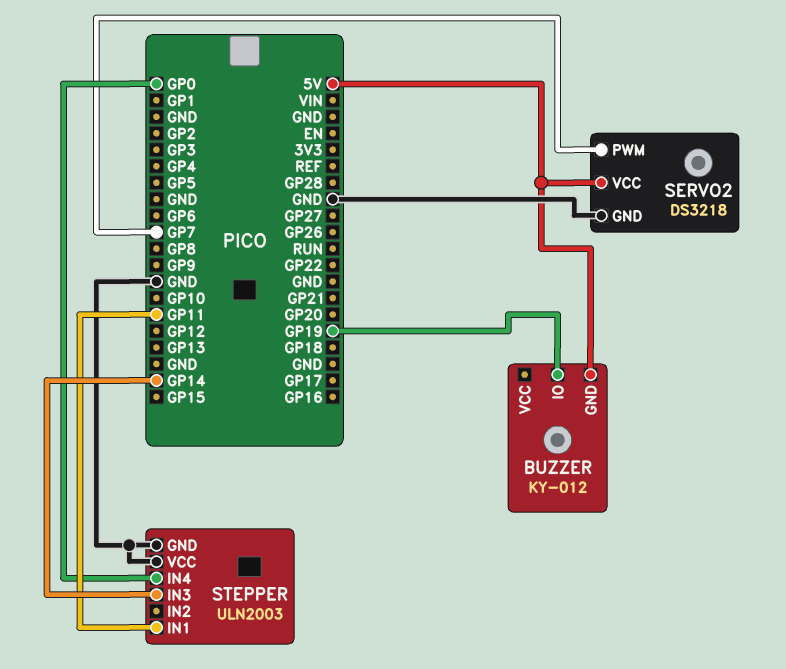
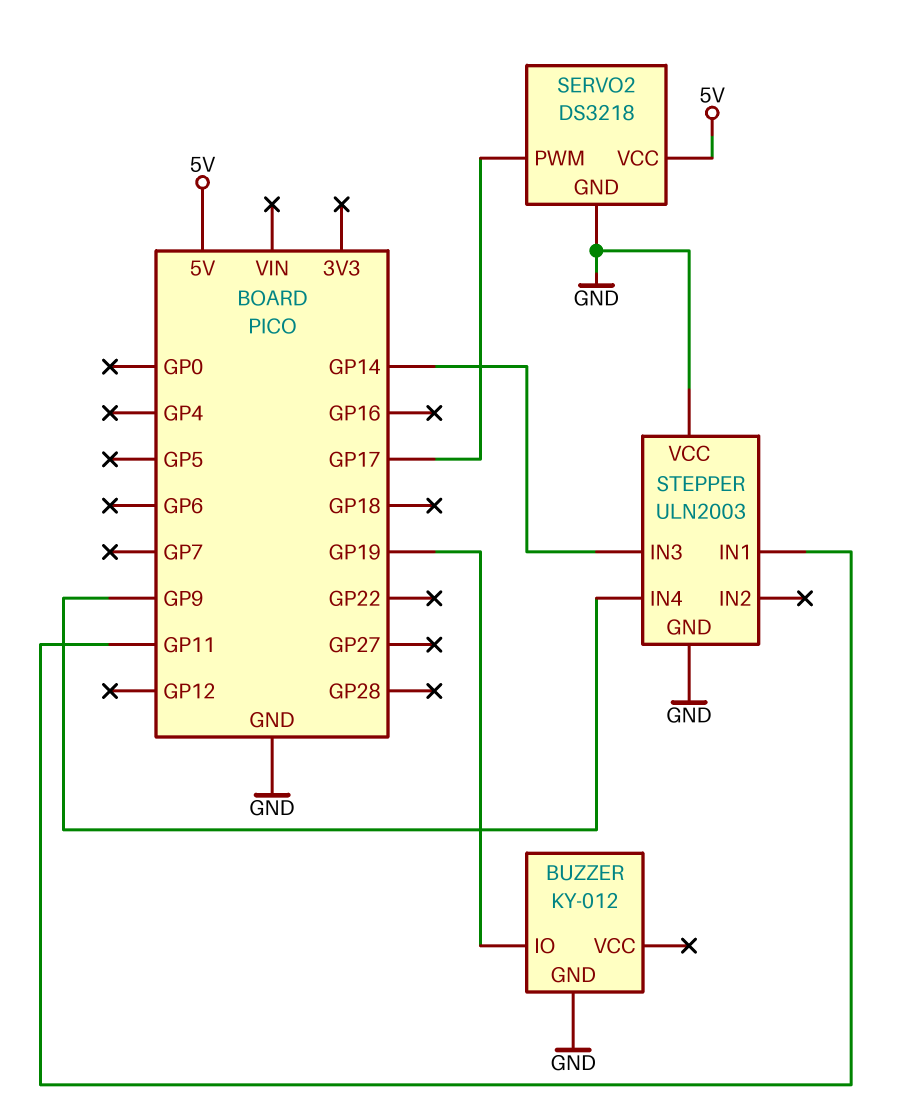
BUZZER pin GND: 5V -> GND
SERVO2 pin PWM: GP7 -> GP17
STEPPER pin IN4: GP0 -> GP9

